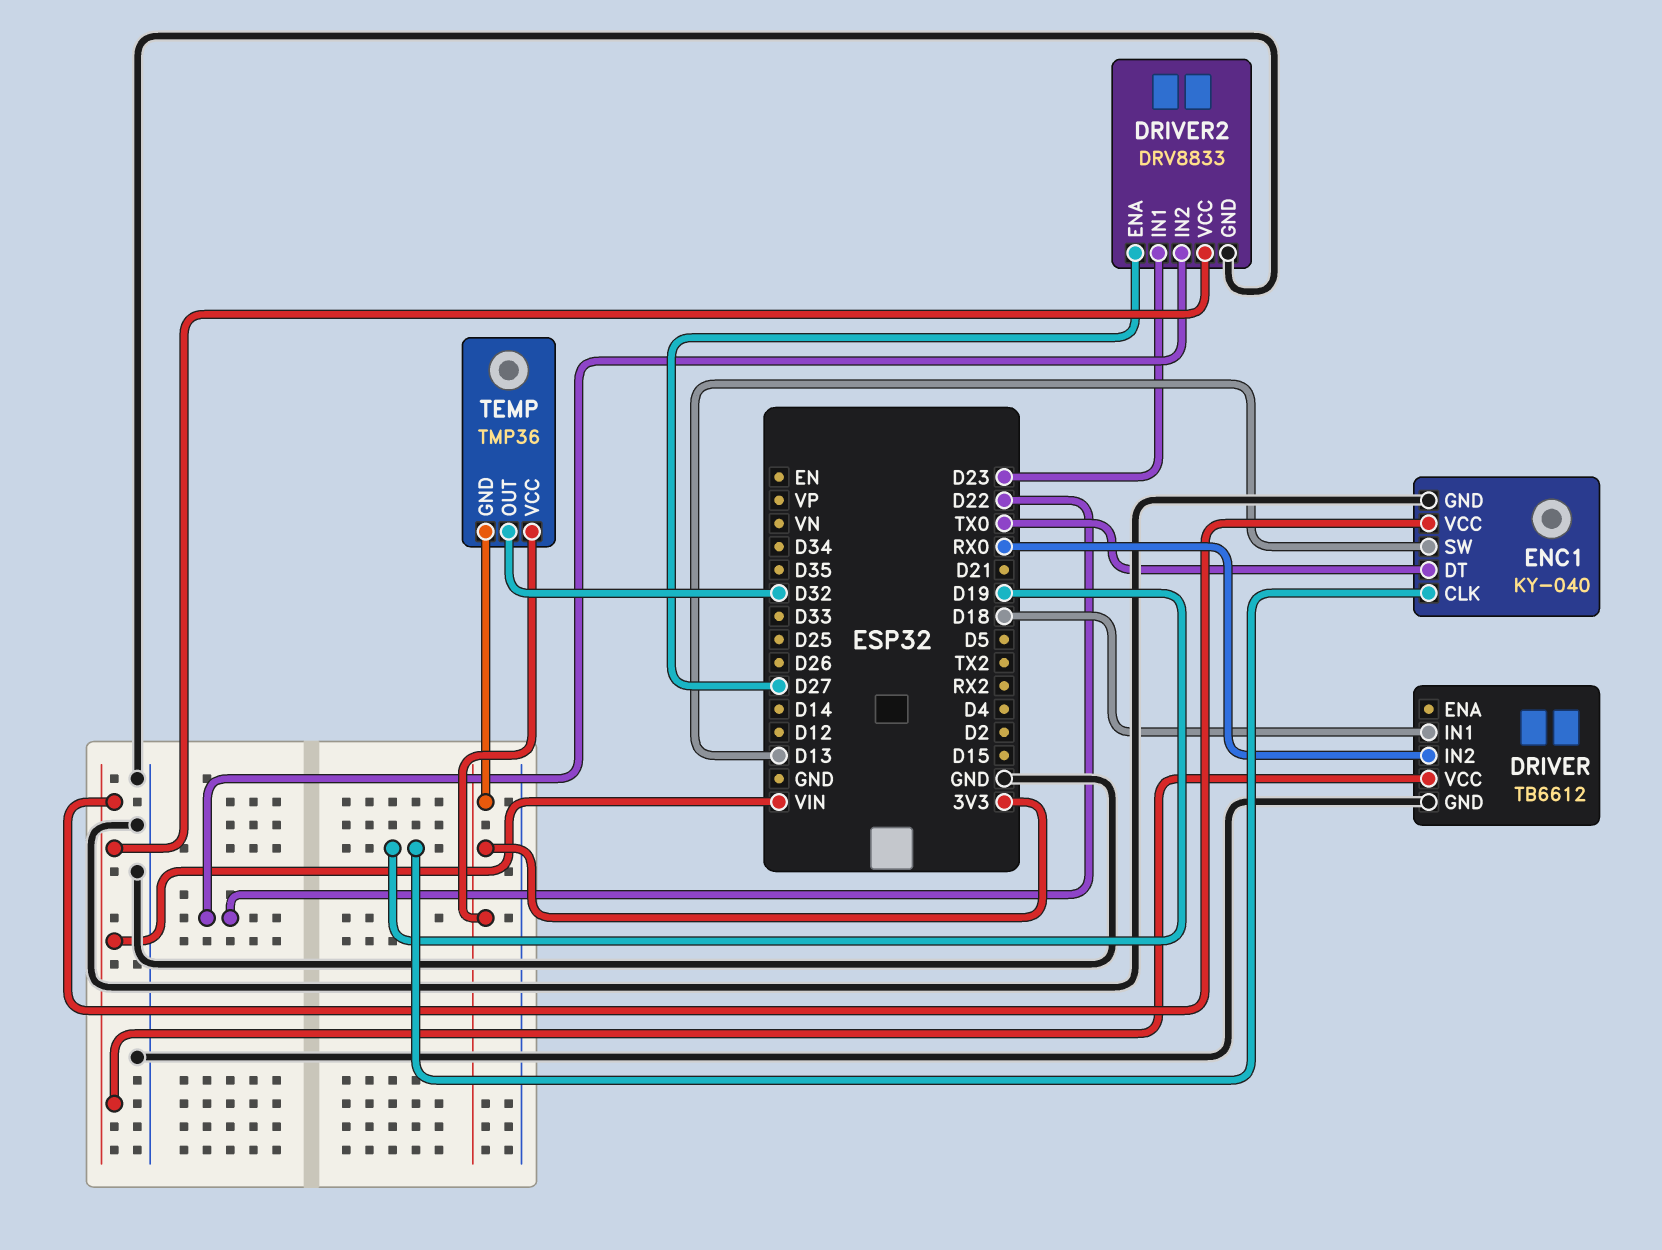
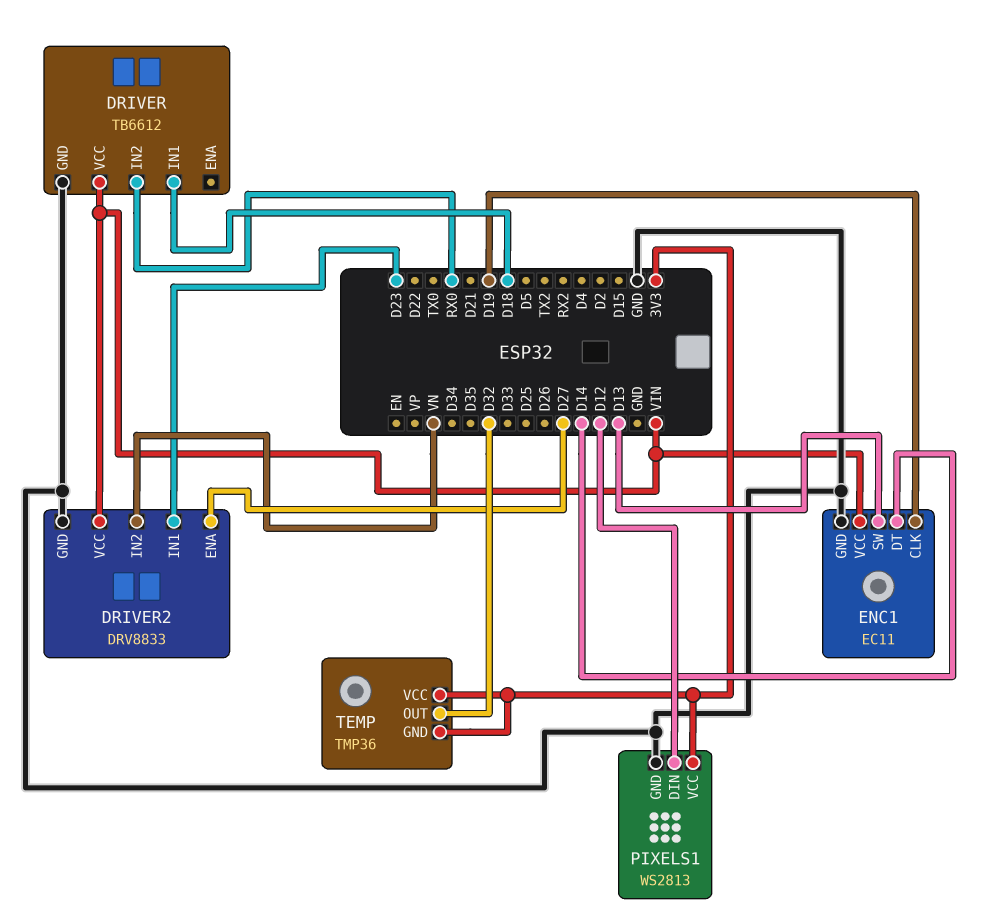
DRIVER2 pin IN2: D22 -> VN
ENC1: KY-040 -> EC11
ENC1 pin DT: TX0 -> D14
PIXELS1: none -> WS2813
PIXELS1 pin DIN: none -> D12
PIXELS1 pin GND: none -> GND
PIXELS1 pin VCC: none -> 3V3

